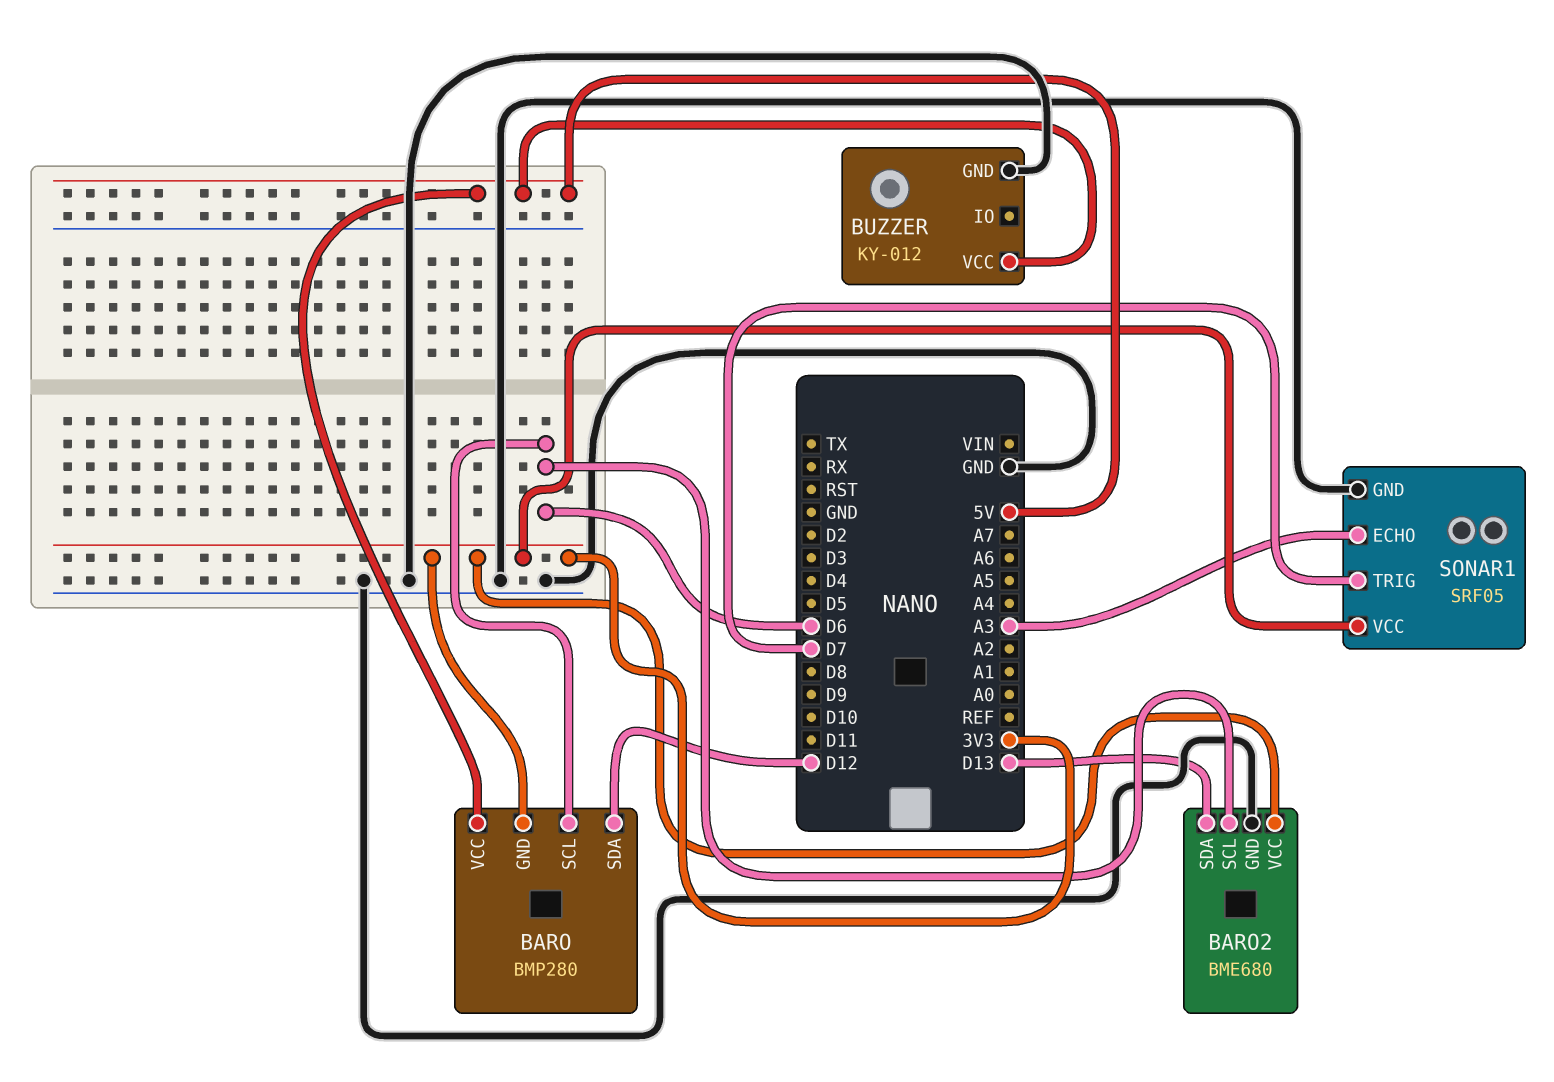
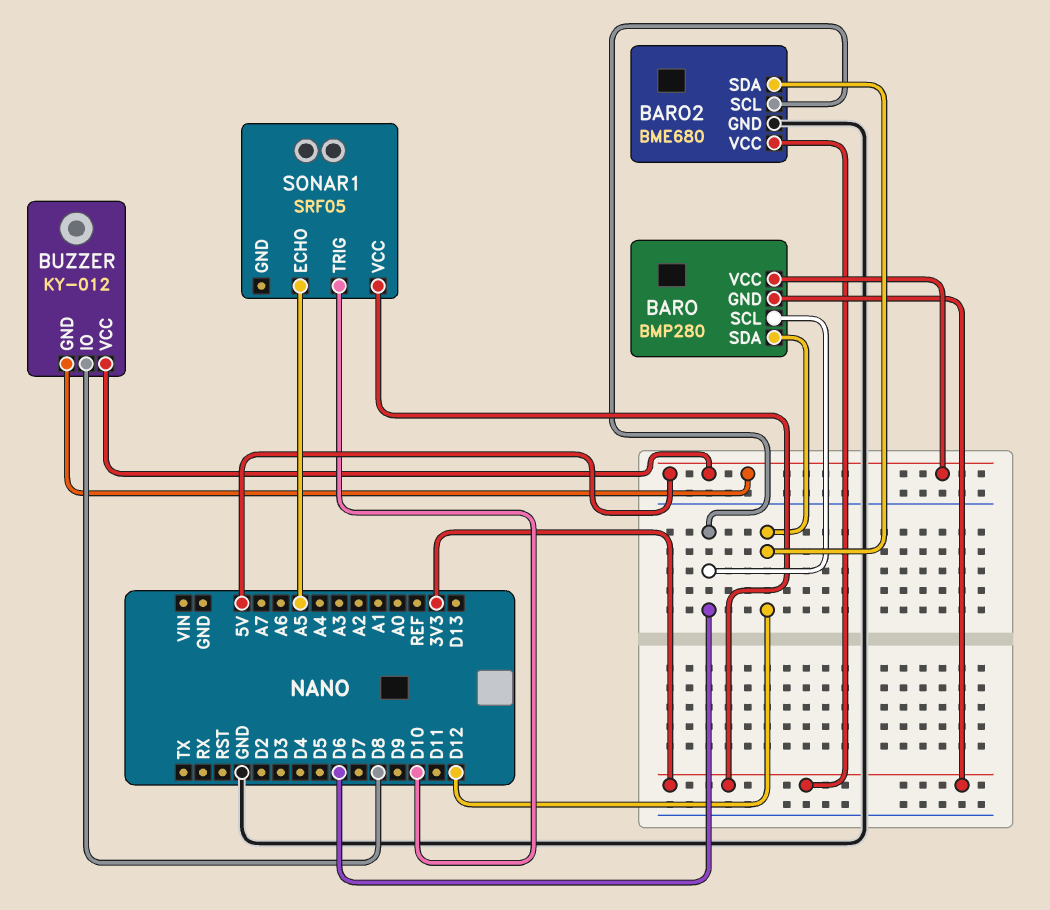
BARO2 pin SDA: D13 -> D12
BUZZER pin GND: GND -> 5V
BUZZER pin IO: none -> D8
SONAR1 pin ECHO: A3 -> A5
SONAR1 pin GND: GND -> none
SONAR1 pin TRIG: D7 -> D10

